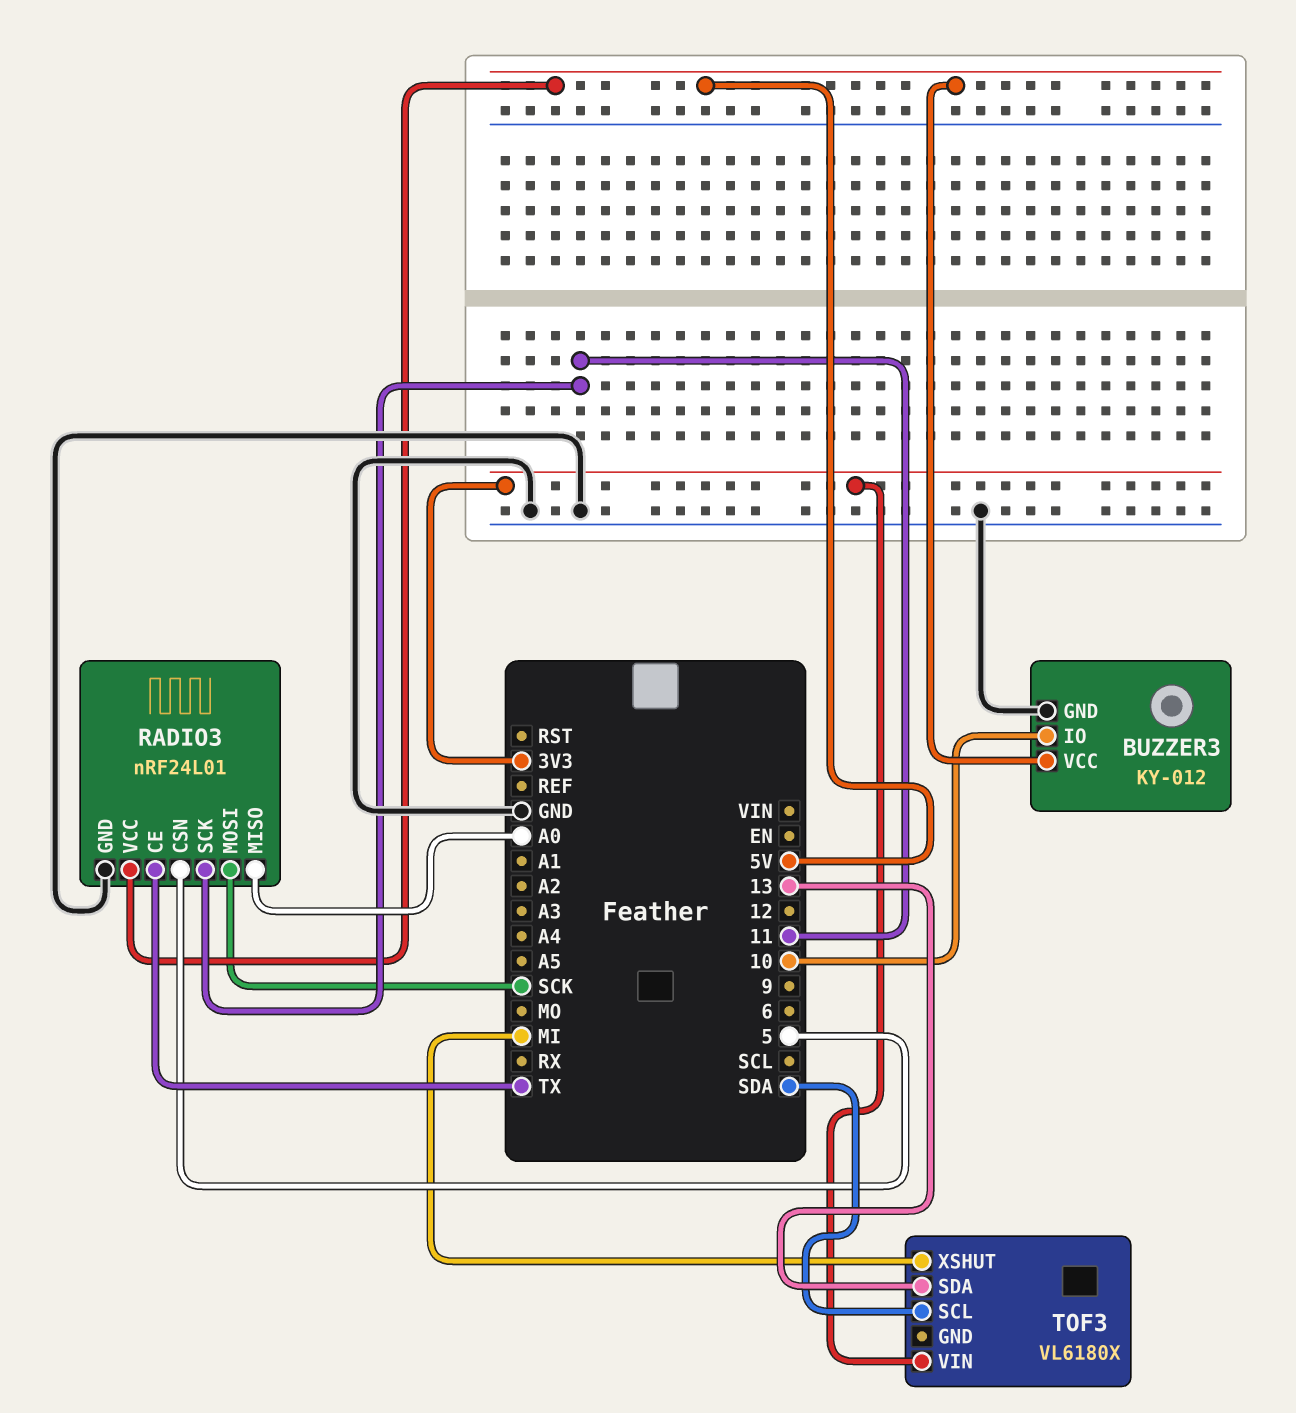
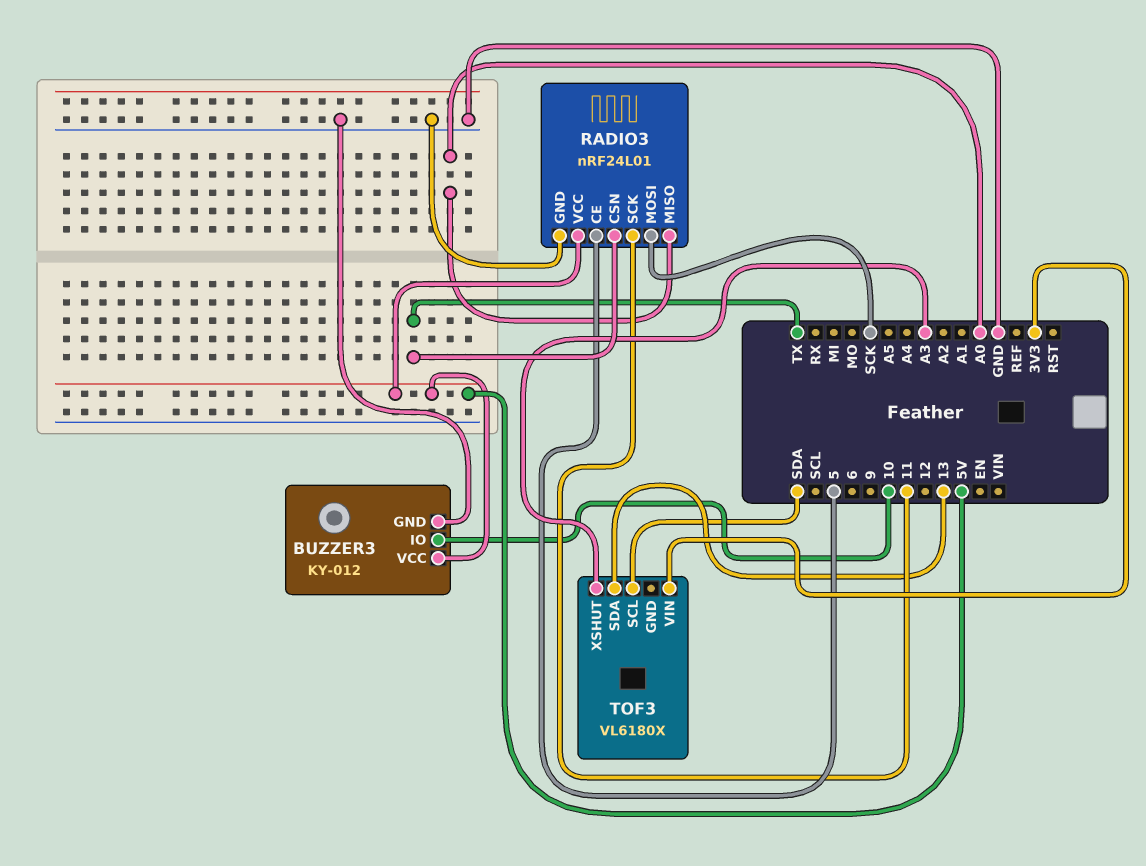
RADIO3 pin CE: TX -> 5
RADIO3 pin CSN: 5 -> TX
TOF3 pin XSHUT: MI -> A3

